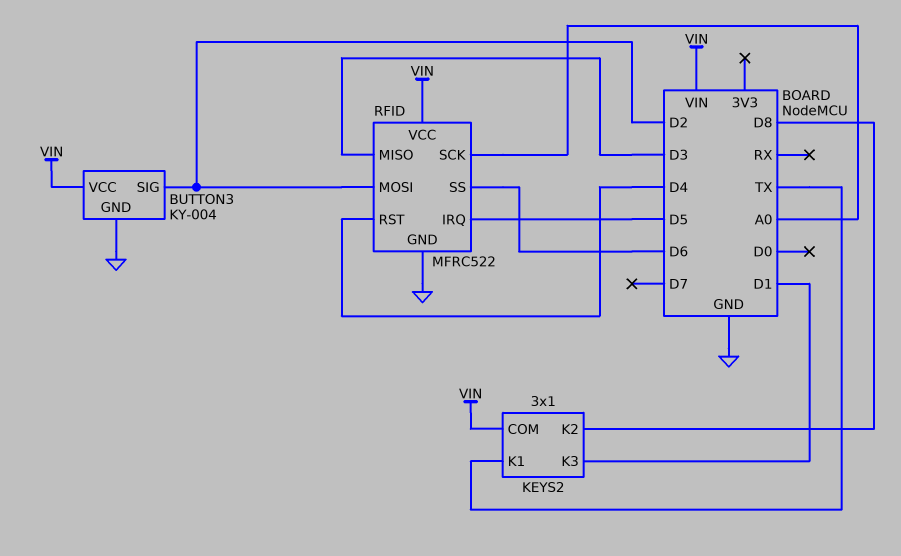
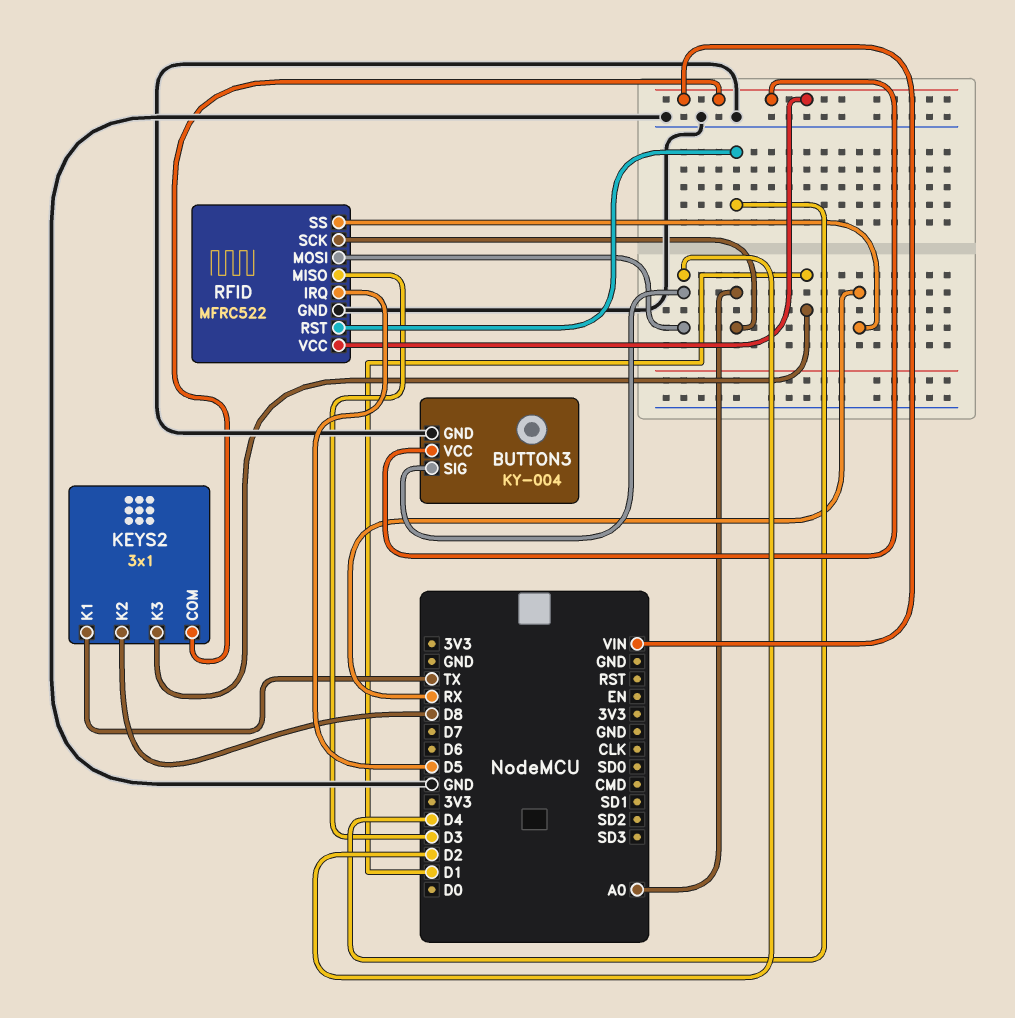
RFID pin SS: D6 -> RX

